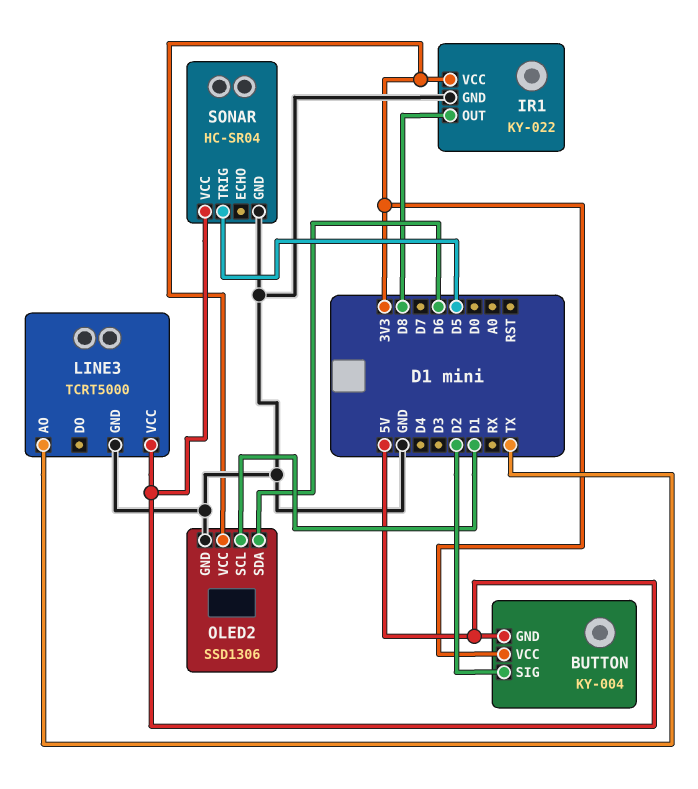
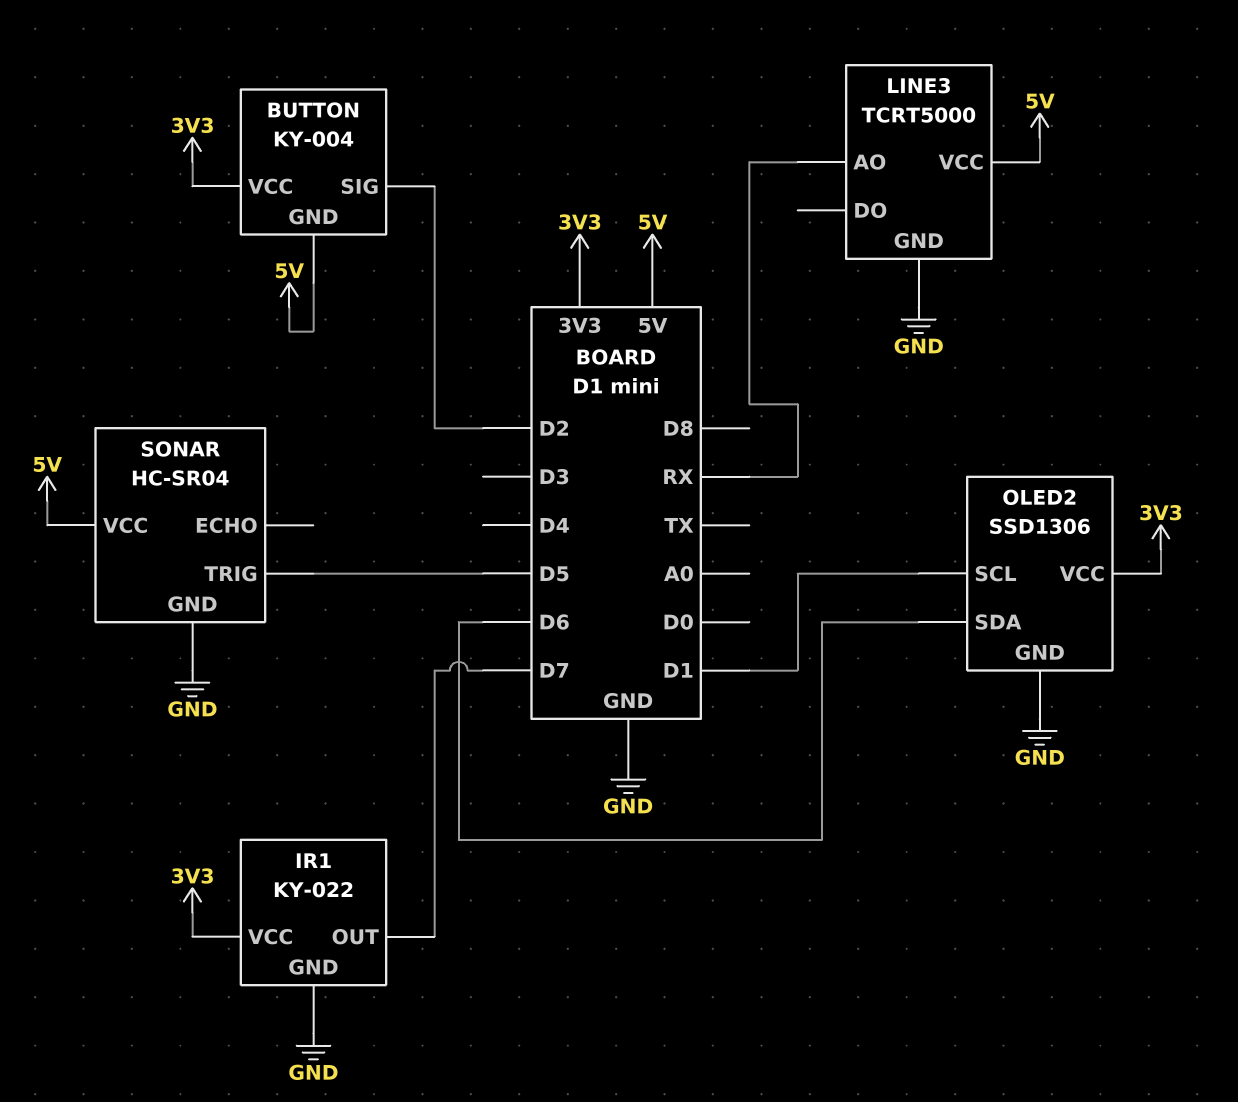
IR1 pin OUT: D8 -> D7
LINE3 pin AO: TX -> RX

